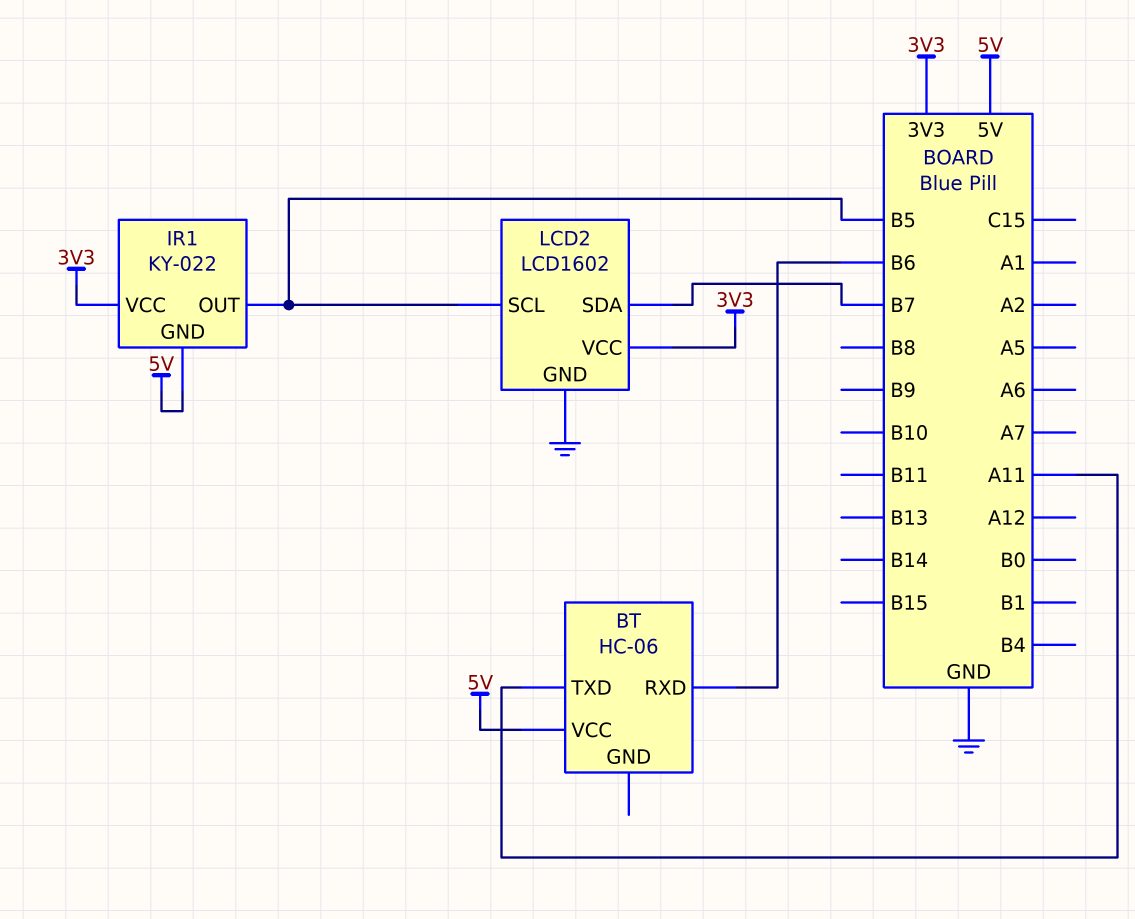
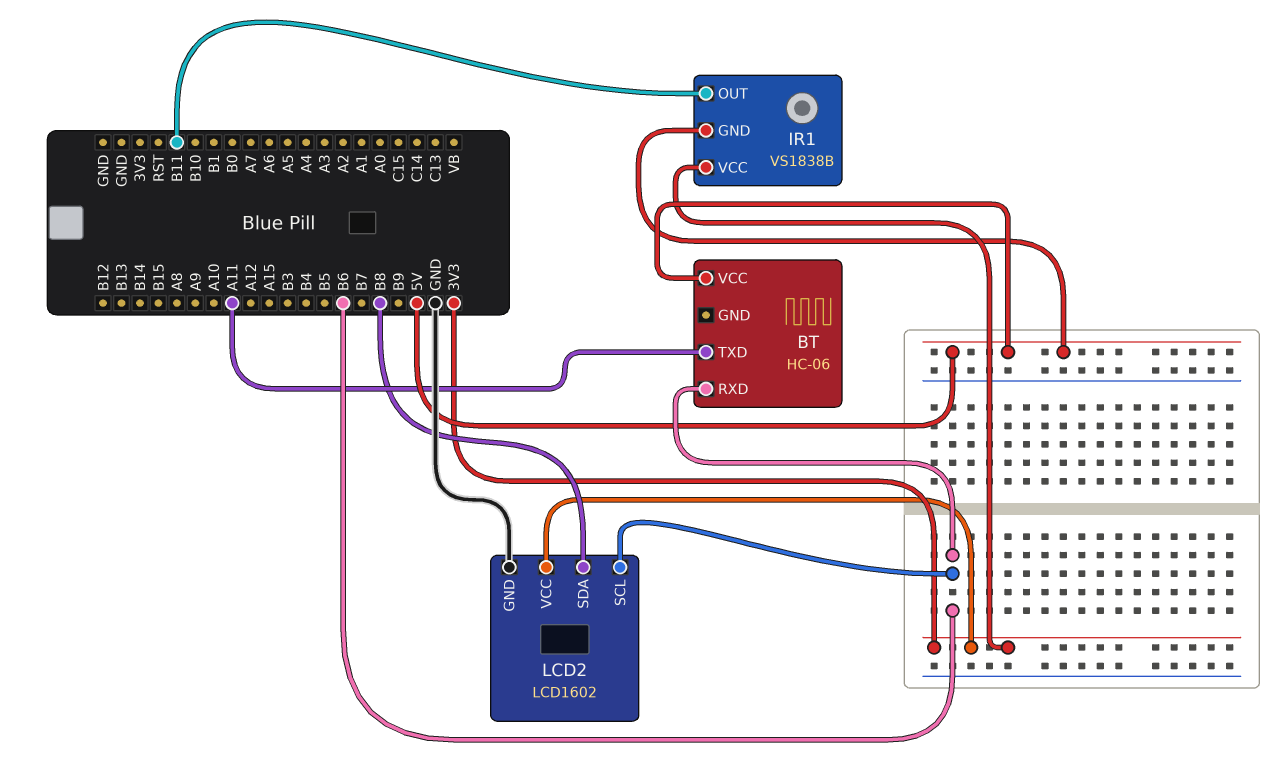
IR1: KY-022 -> VS1838B
IR1 pin OUT: B5 -> B11
LCD2 pin SCL: B5 -> B6
LCD2 pin SDA: B7 -> B8

